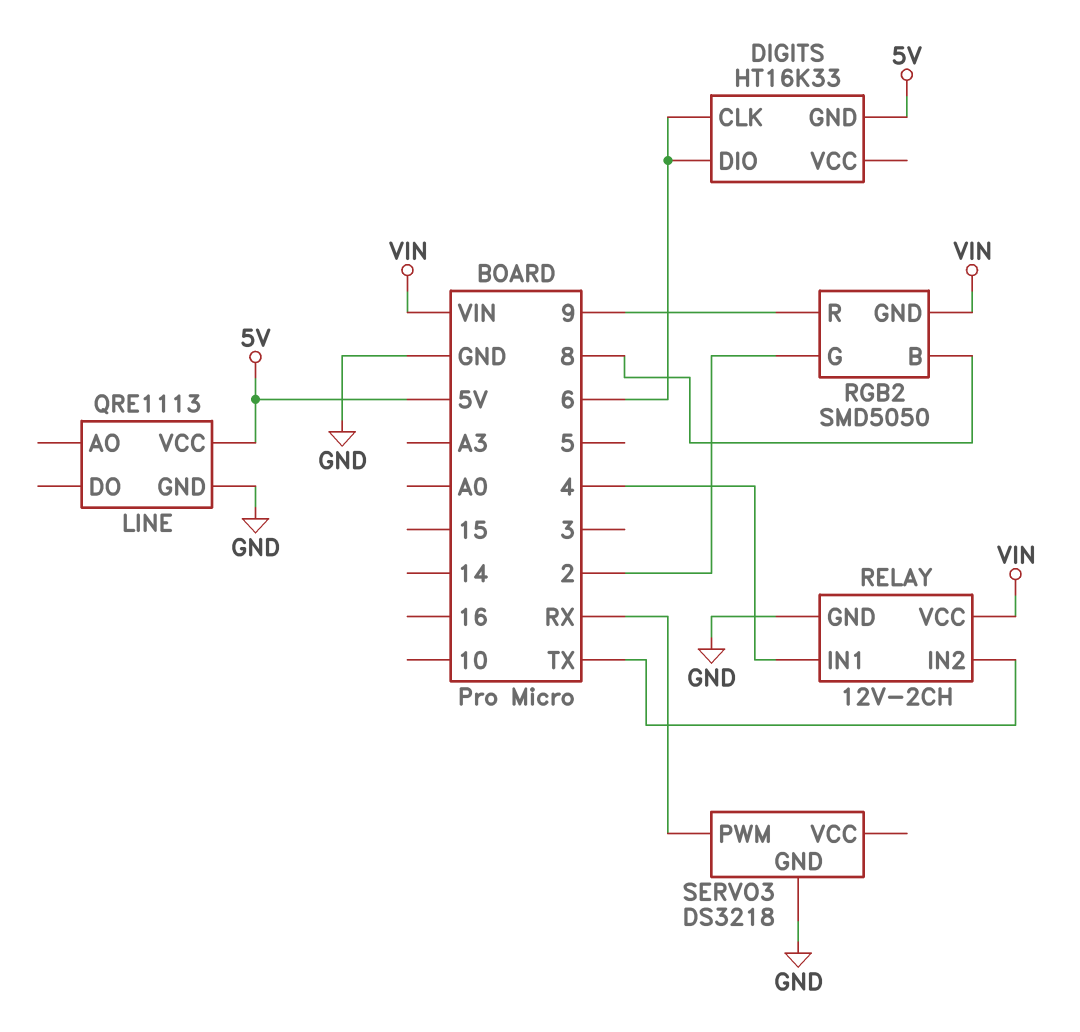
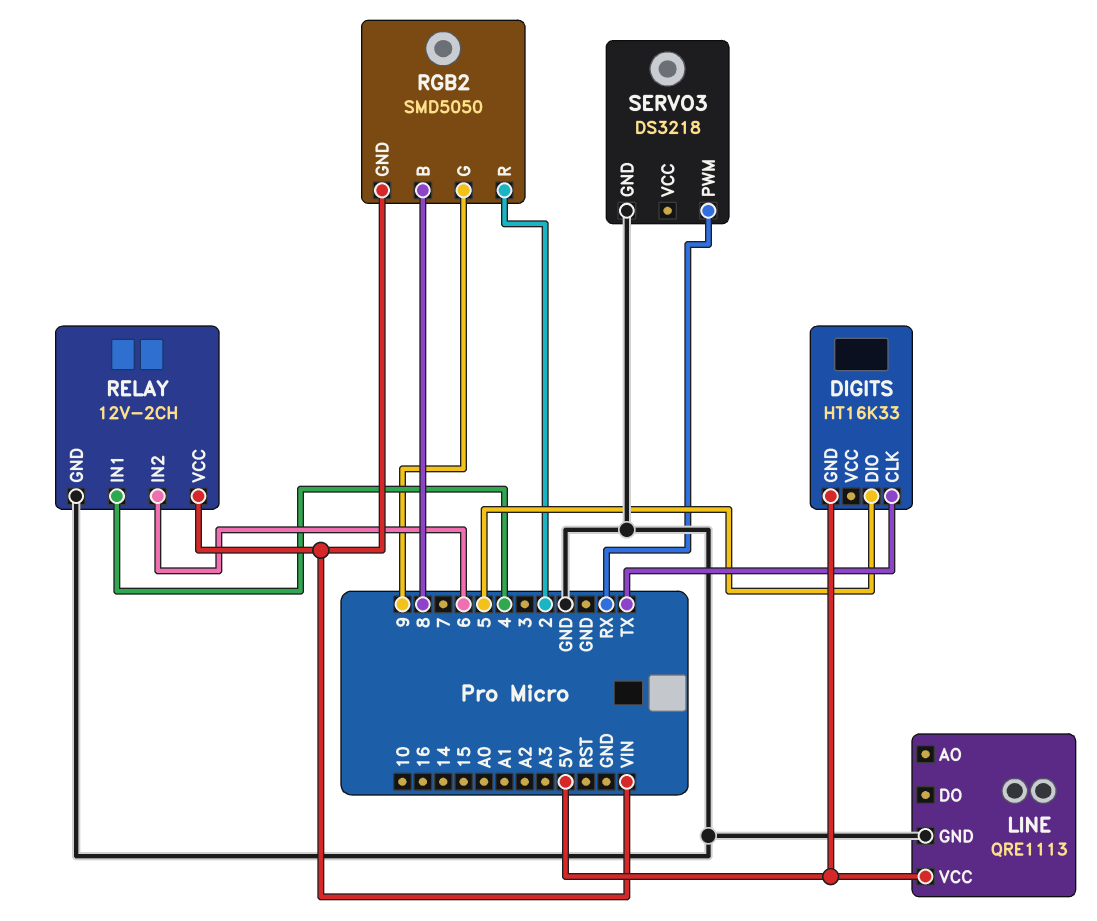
DIGITS pin CLK: 6 -> TX
DIGITS pin DIO: 6 -> 5
RELAY pin IN2: TX -> 6
RGB2 pin G: 2 -> 9
RGB2 pin R: 9 -> 2

